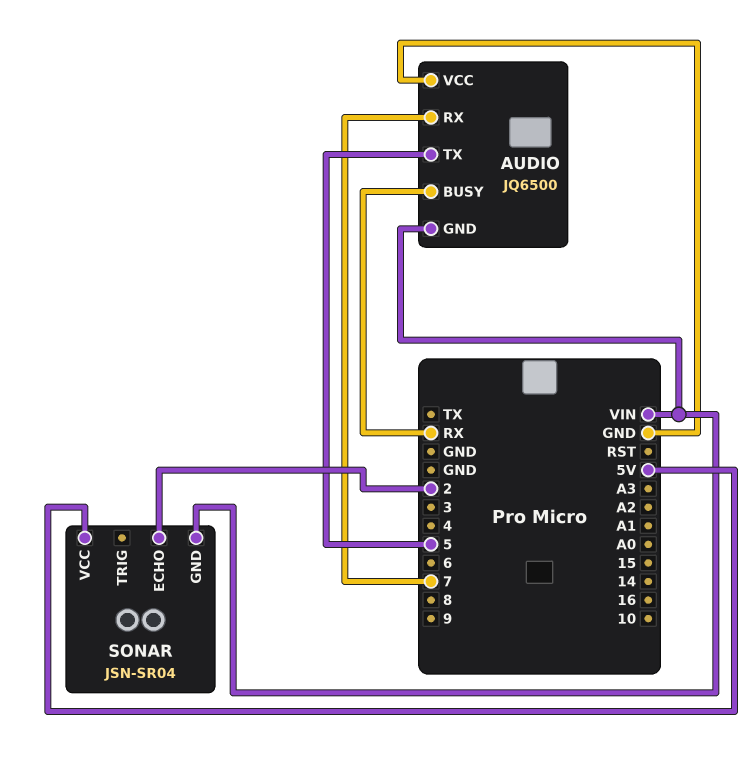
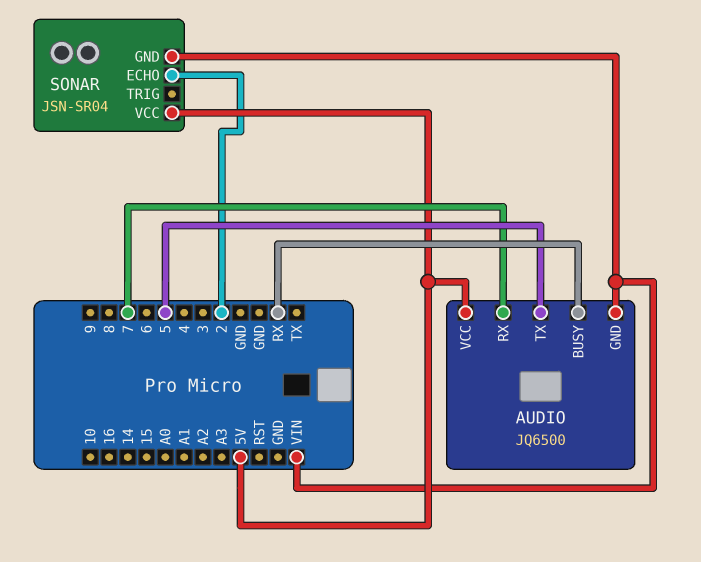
AUDIO pin VCC: GND -> 5V

